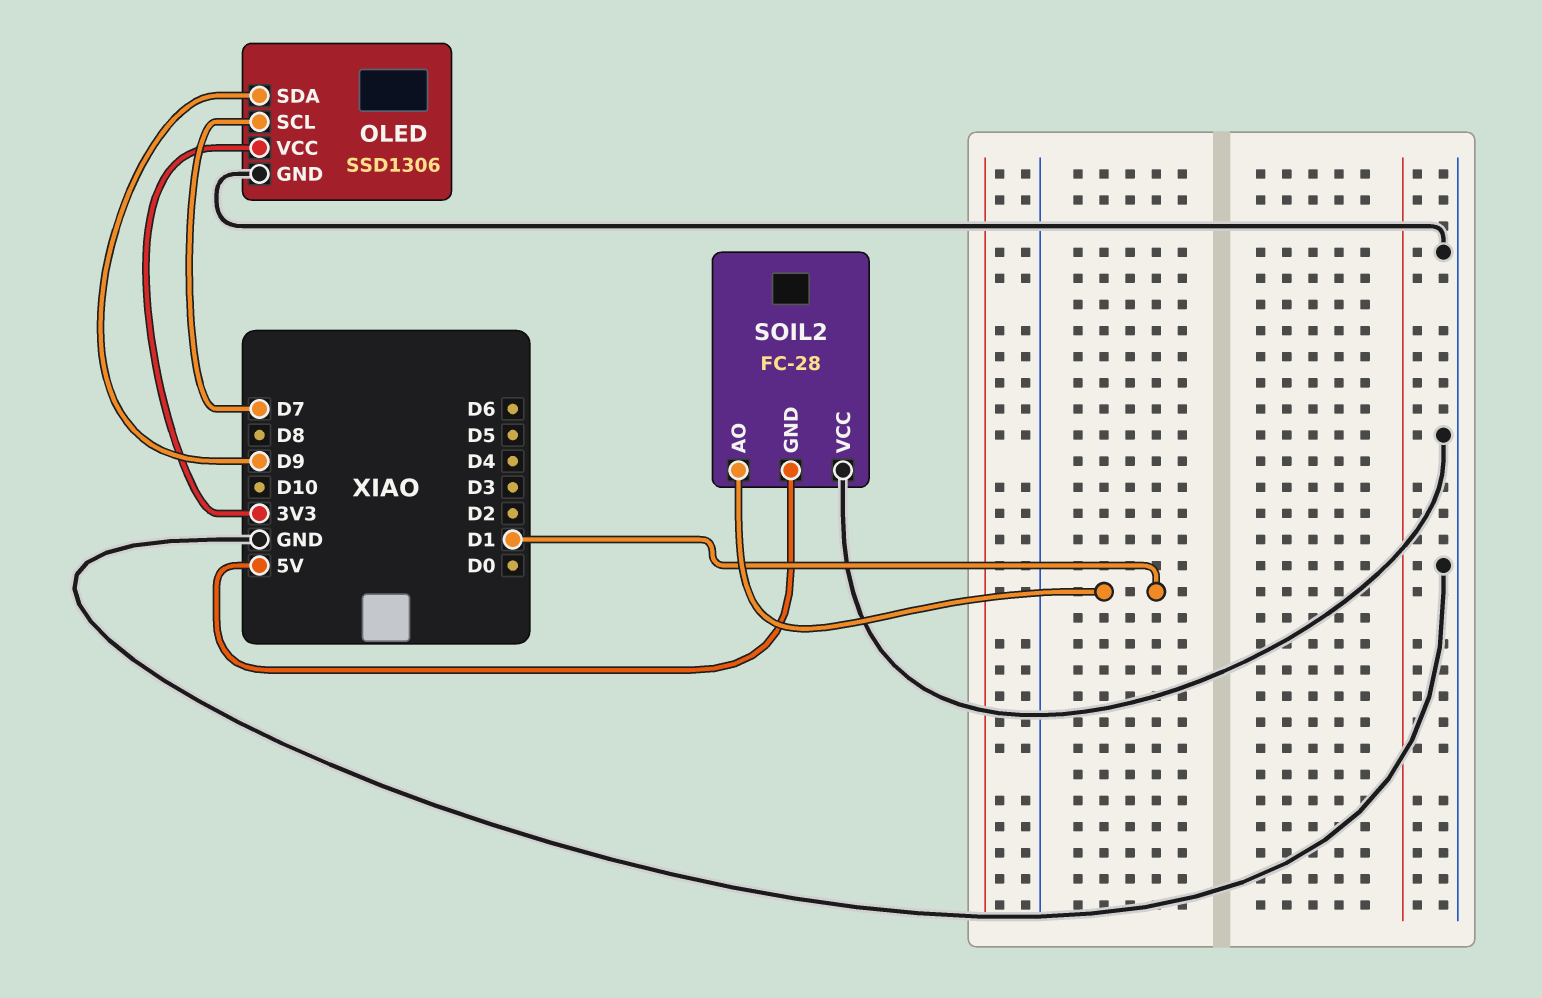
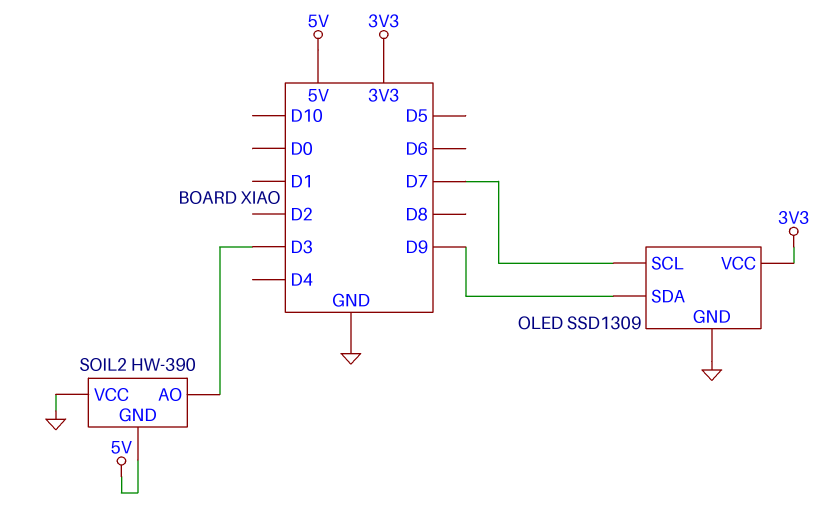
OLED: SSD1306 -> SSD1309
SOIL2: FC-28 -> HW-390
SOIL2 pin AO: D1 -> D3

